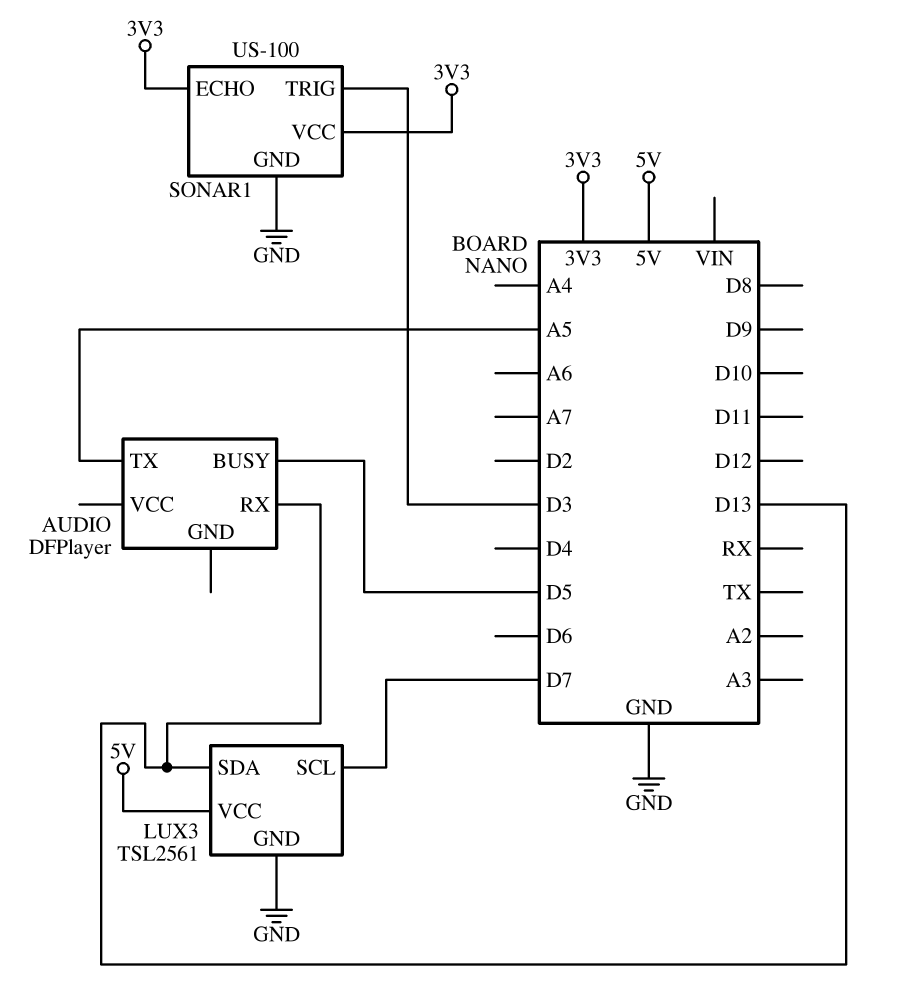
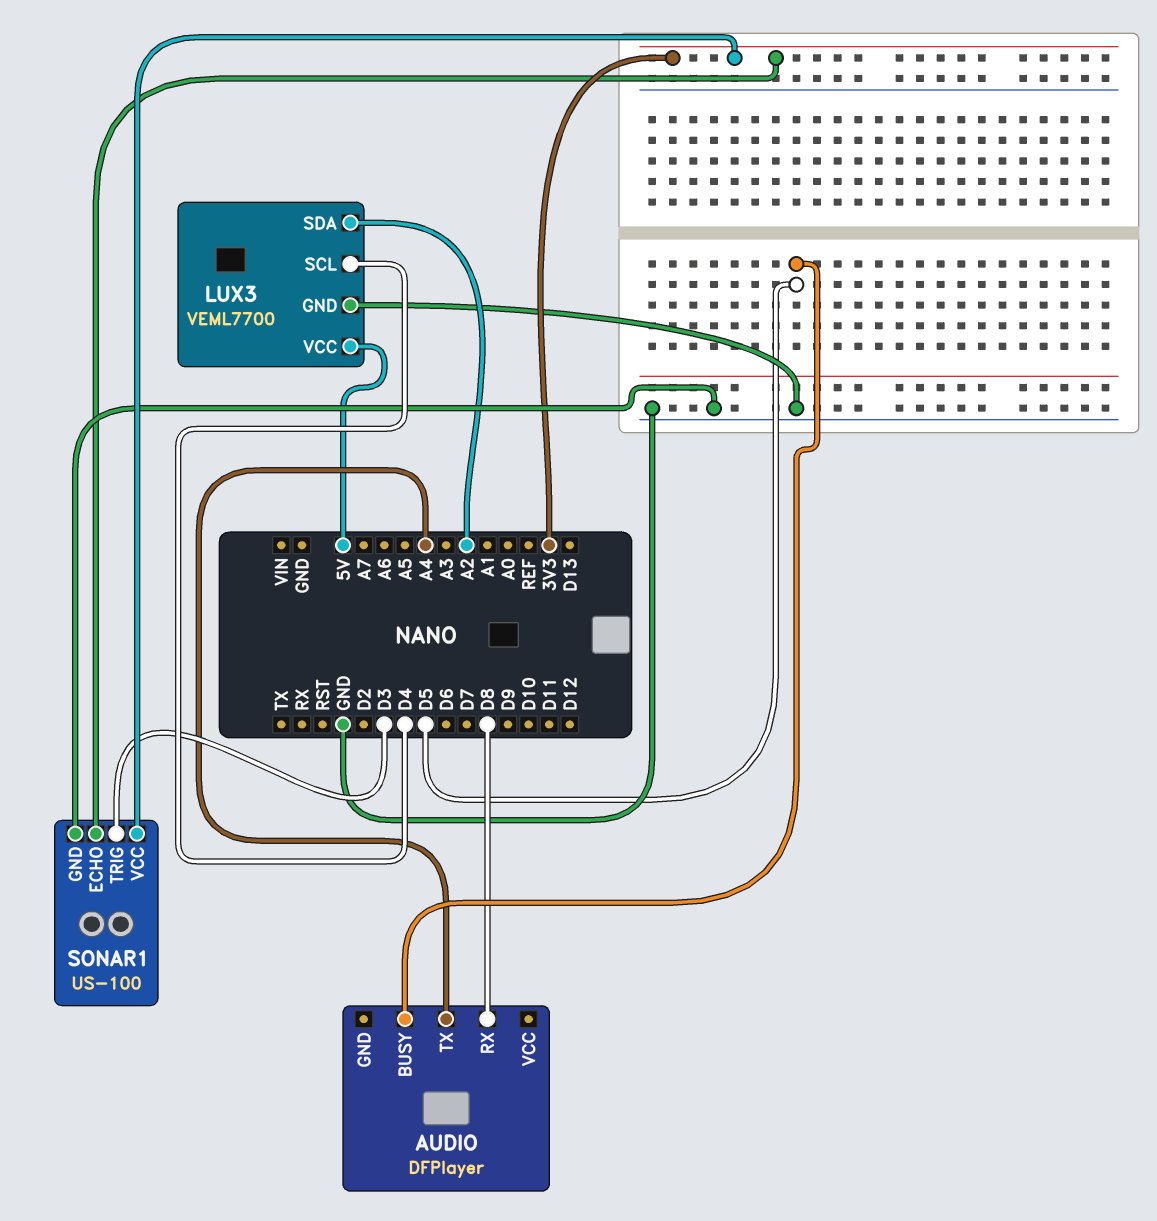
AUDIO pin RX: D13 -> D8
AUDIO pin TX: A5 -> A4
LUX3: TSL2561 -> VEML7700
LUX3 pin SCL: D7 -> D4
LUX3 pin SDA: D13 -> A2

